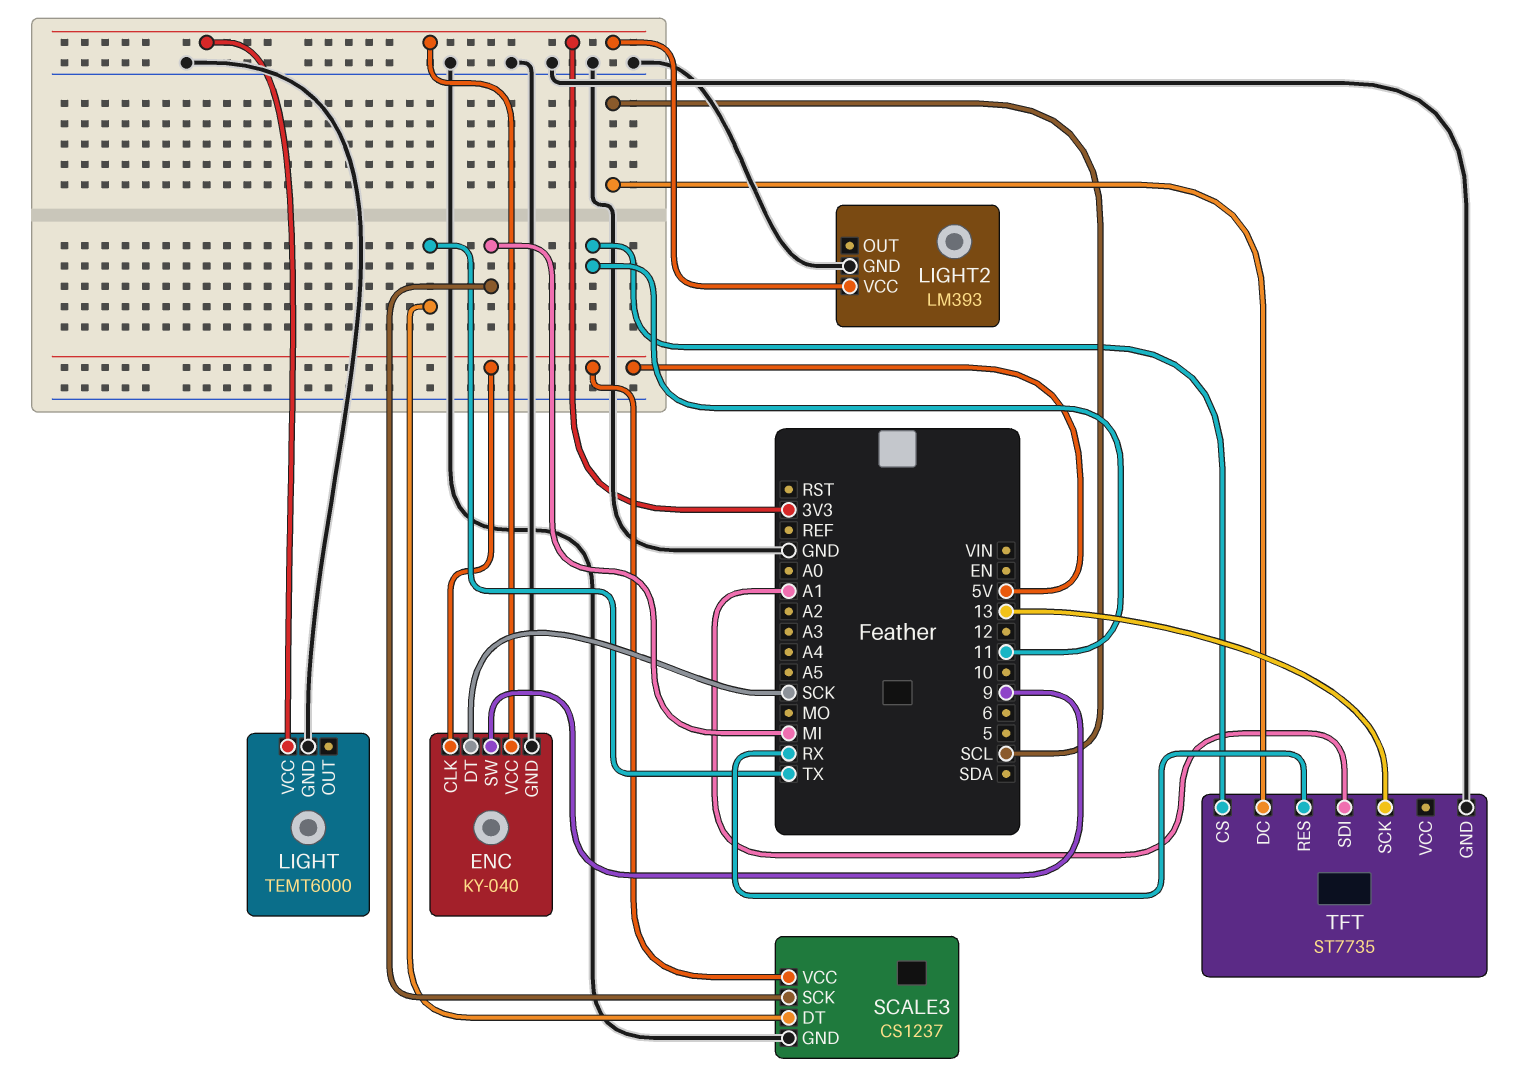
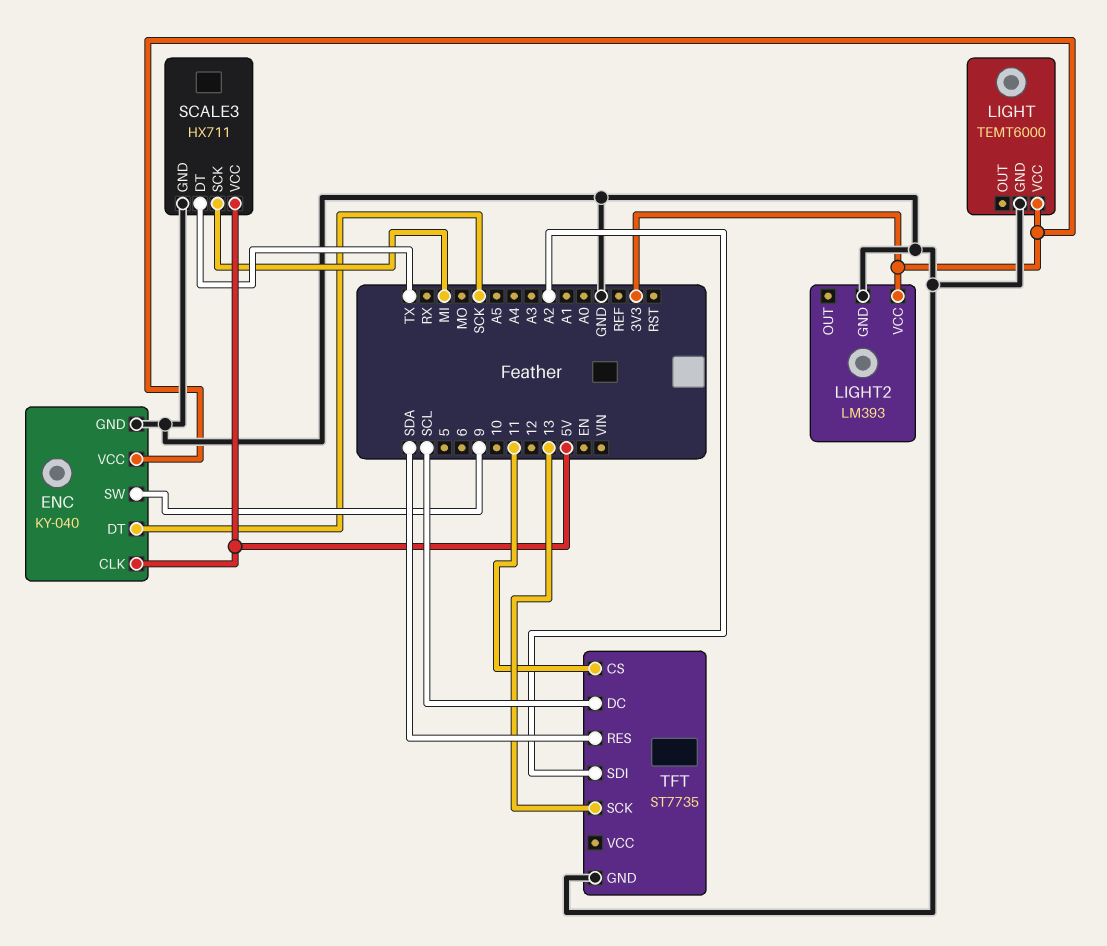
SCALE3: CS1237 -> HX711
TFT pin RES: RX -> SDA
TFT pin SDI: A1 -> A2

